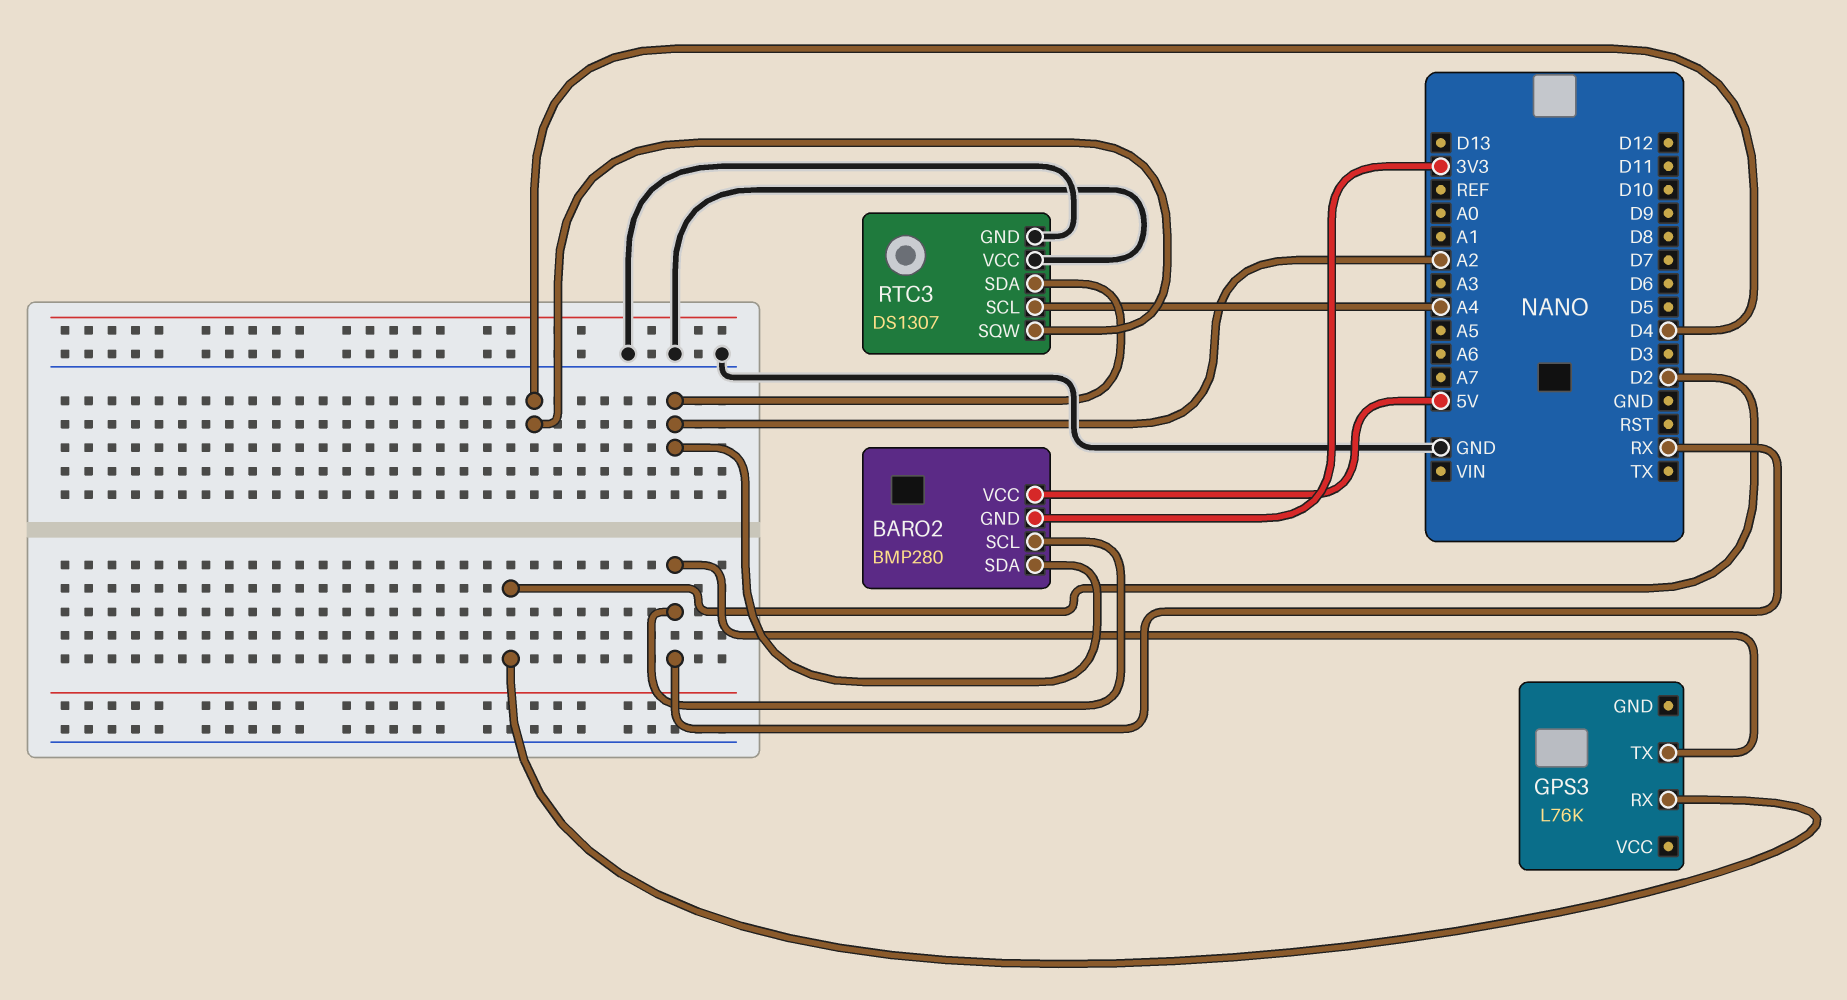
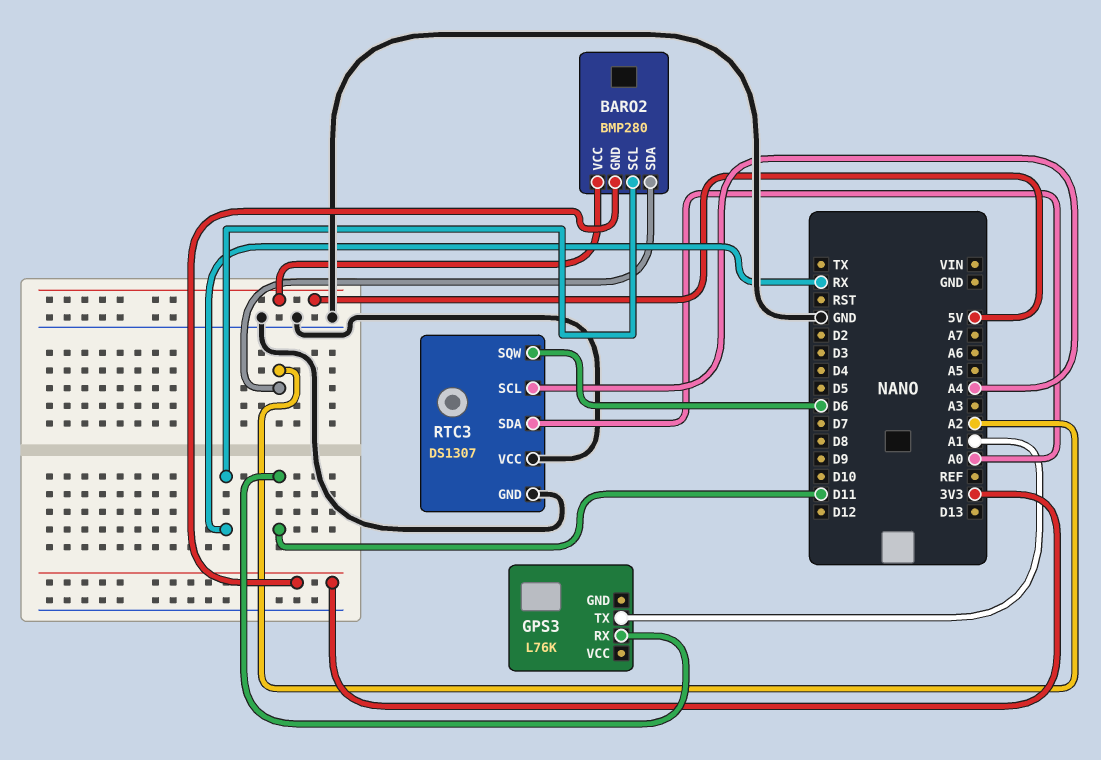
GPS3 pin RX: D2 -> D11
GPS3 pin TX: RX -> A1
RTC3 pin SDA: A2 -> A0
RTC3 pin SQW: D4 -> D6

